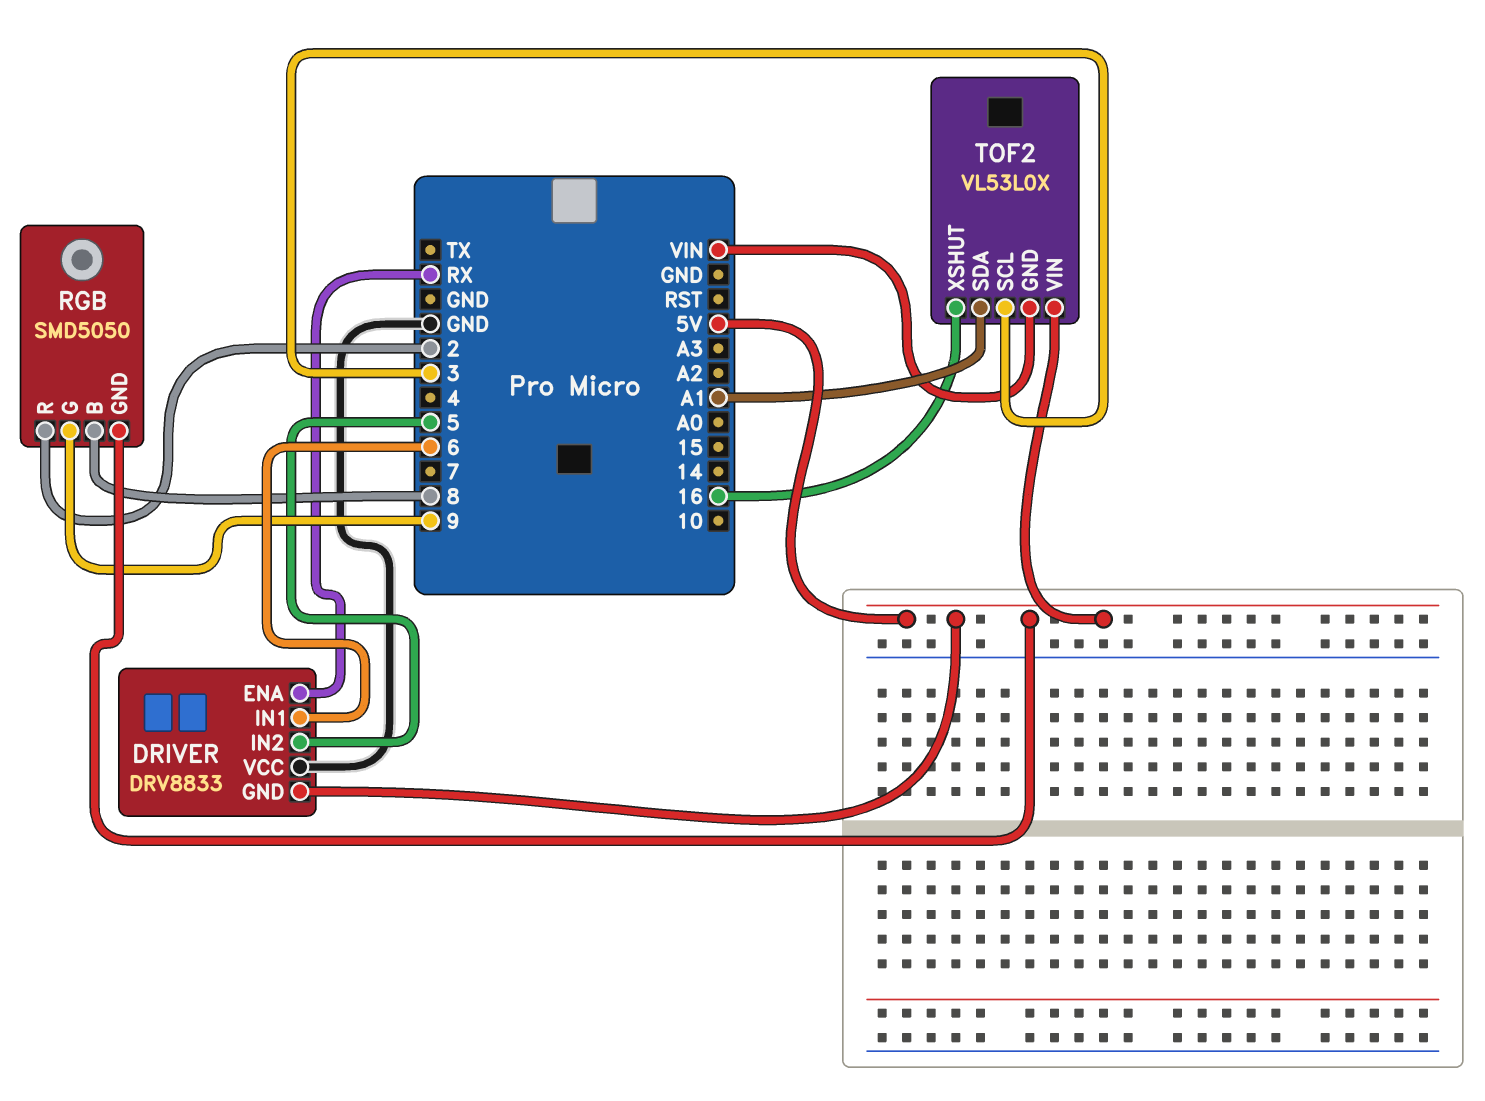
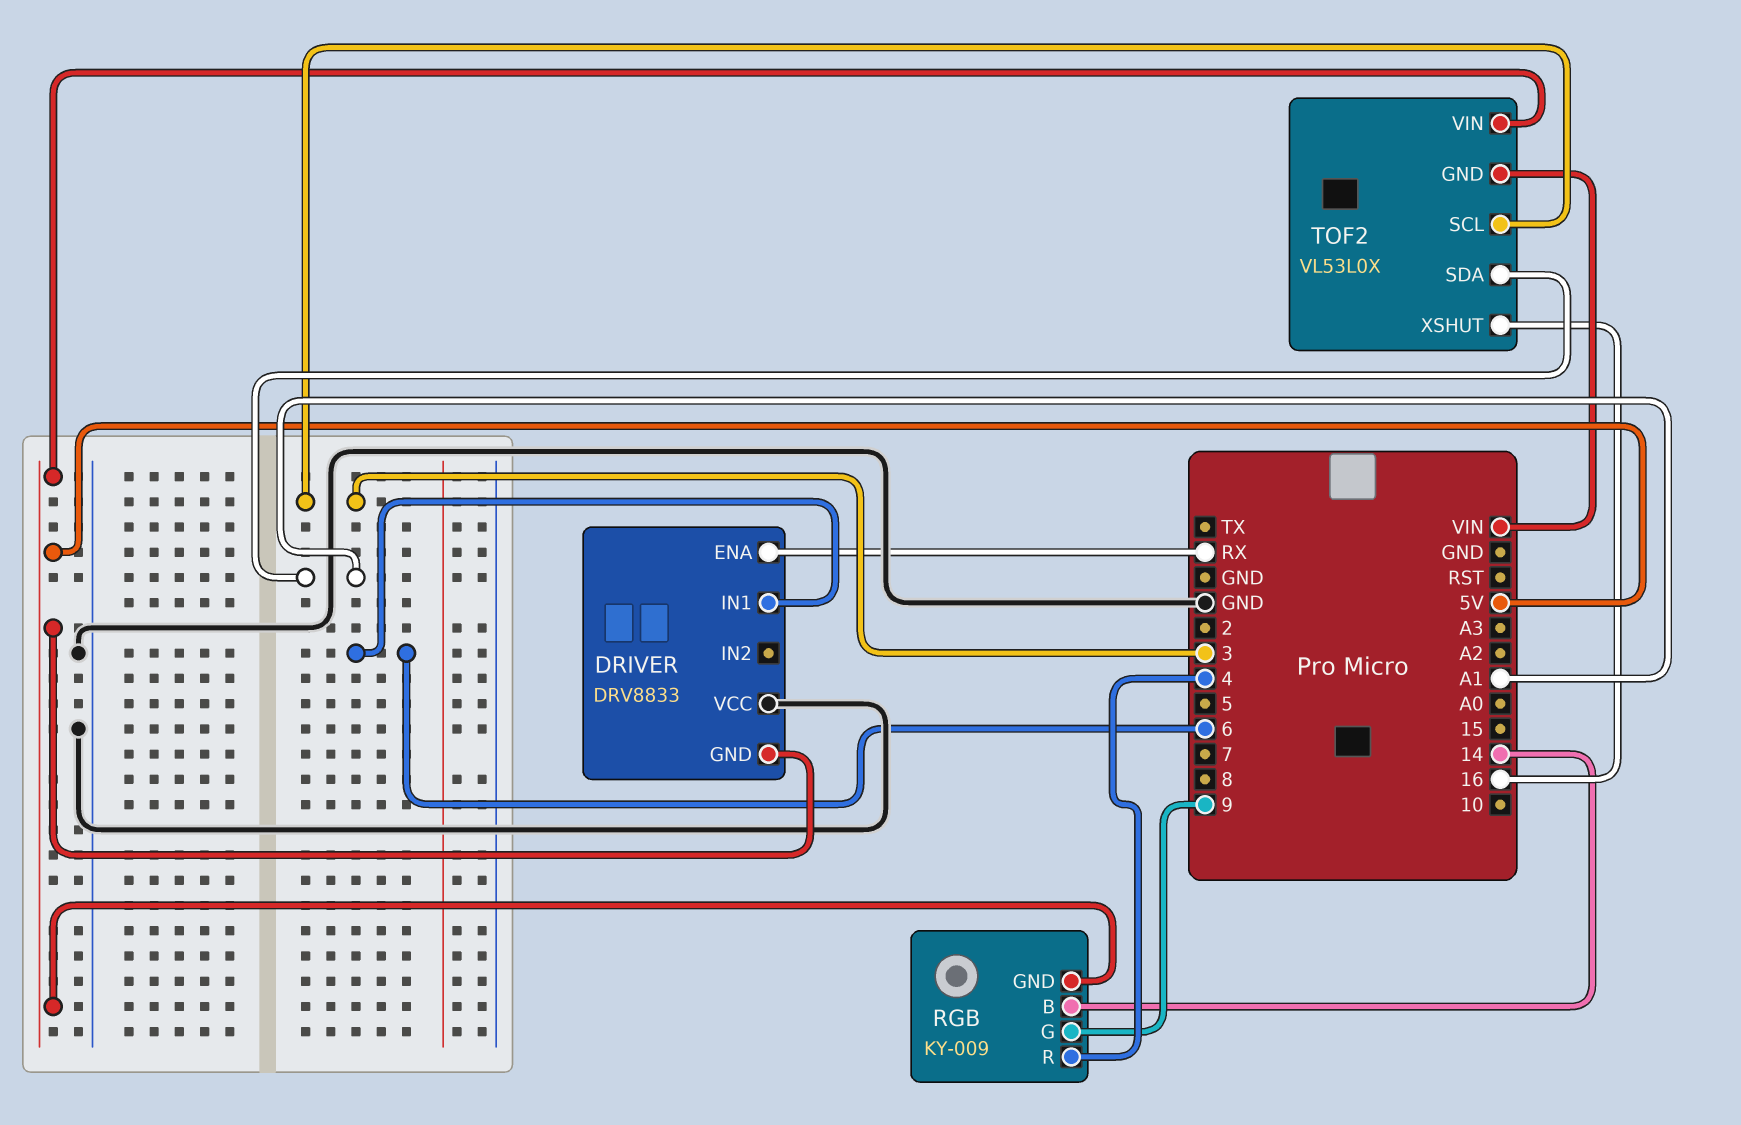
DRIVER pin IN2: 5 -> none
RGB: SMD5050 -> KY-009
RGB pin B: 8 -> 14
RGB pin R: 2 -> 4

